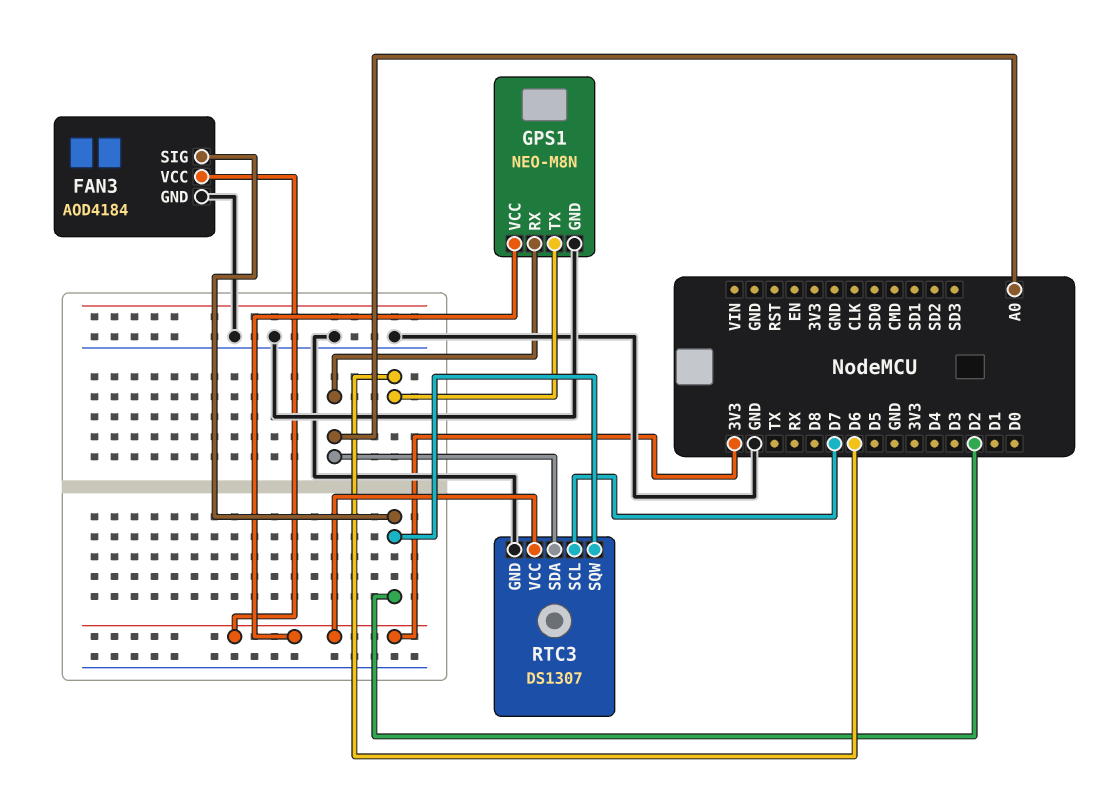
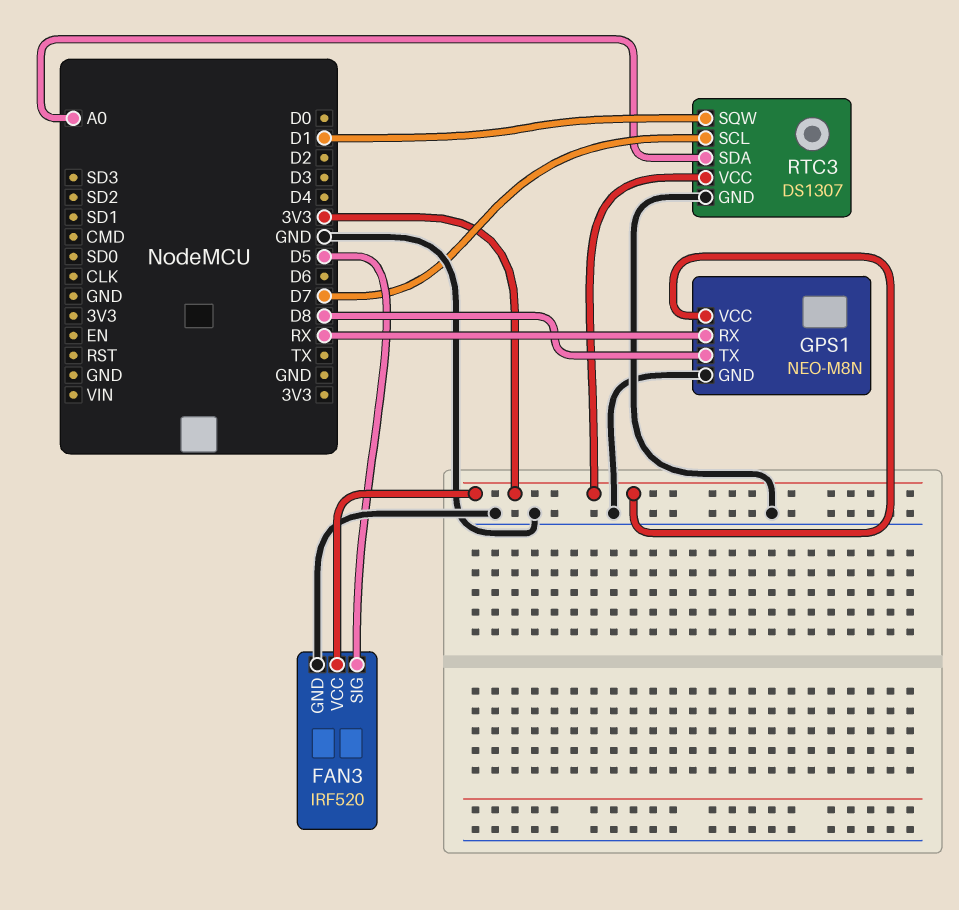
FAN3: AOD4184 -> IRF520
FAN3 pin SIG: D2 -> D5
GPS1 pin RX: A0 -> RX
GPS1 pin TX: D6 -> D8
RTC3 pin SQW: D2 -> D1

